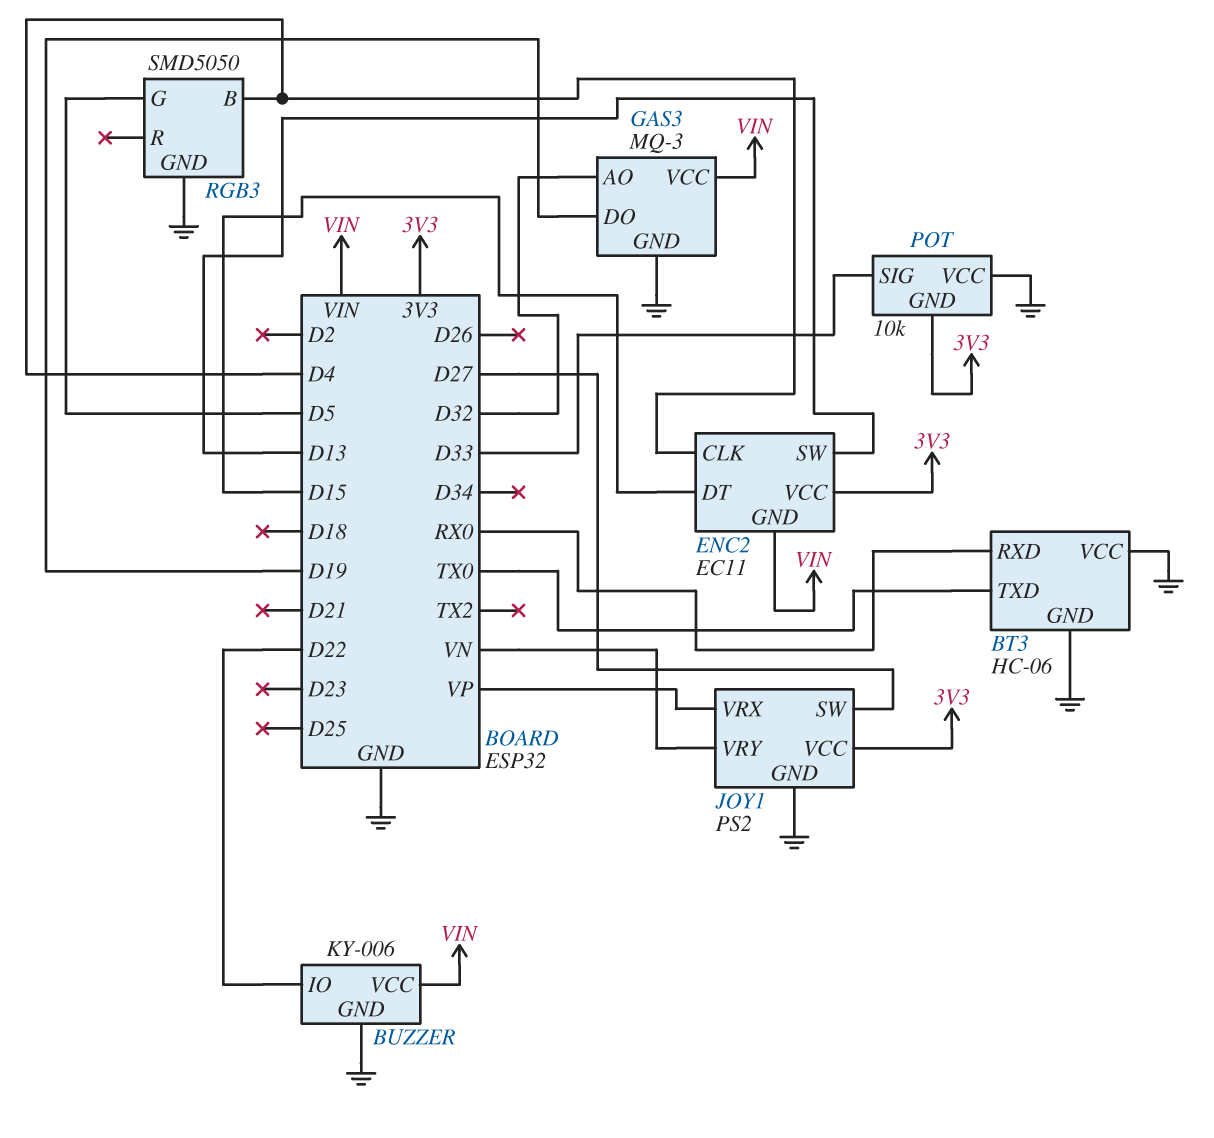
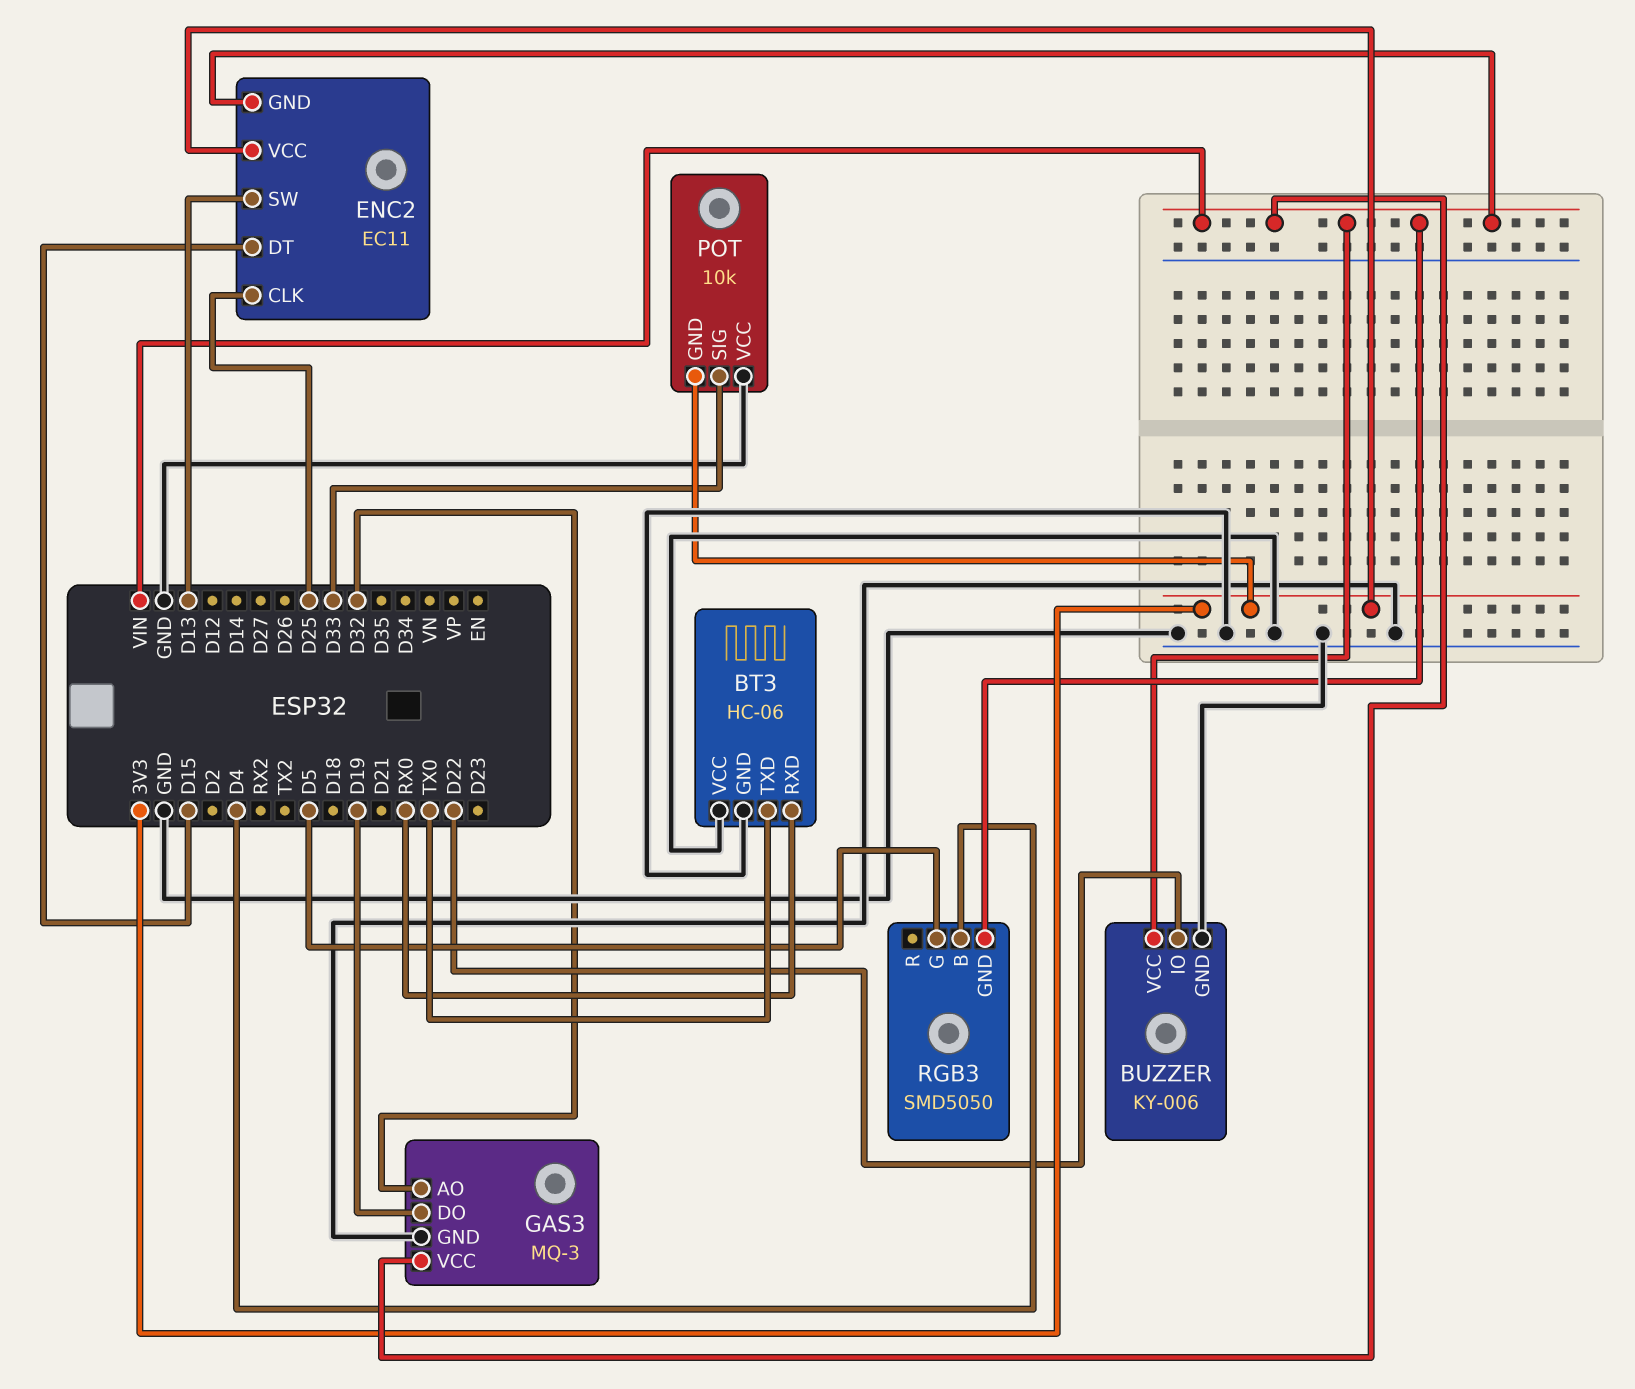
ENC2 pin CLK: D4 -> D25
JOY1: PS2 -> none
JOY1 pin GND: GND -> none
JOY1 pin SW: D27 -> none
JOY1 pin VCC: 3V3 -> none
JOY1 pin VRX: VP -> none
JOY1 pin VRY: VN -> none
RGB3 pin GND: GND -> VIN

